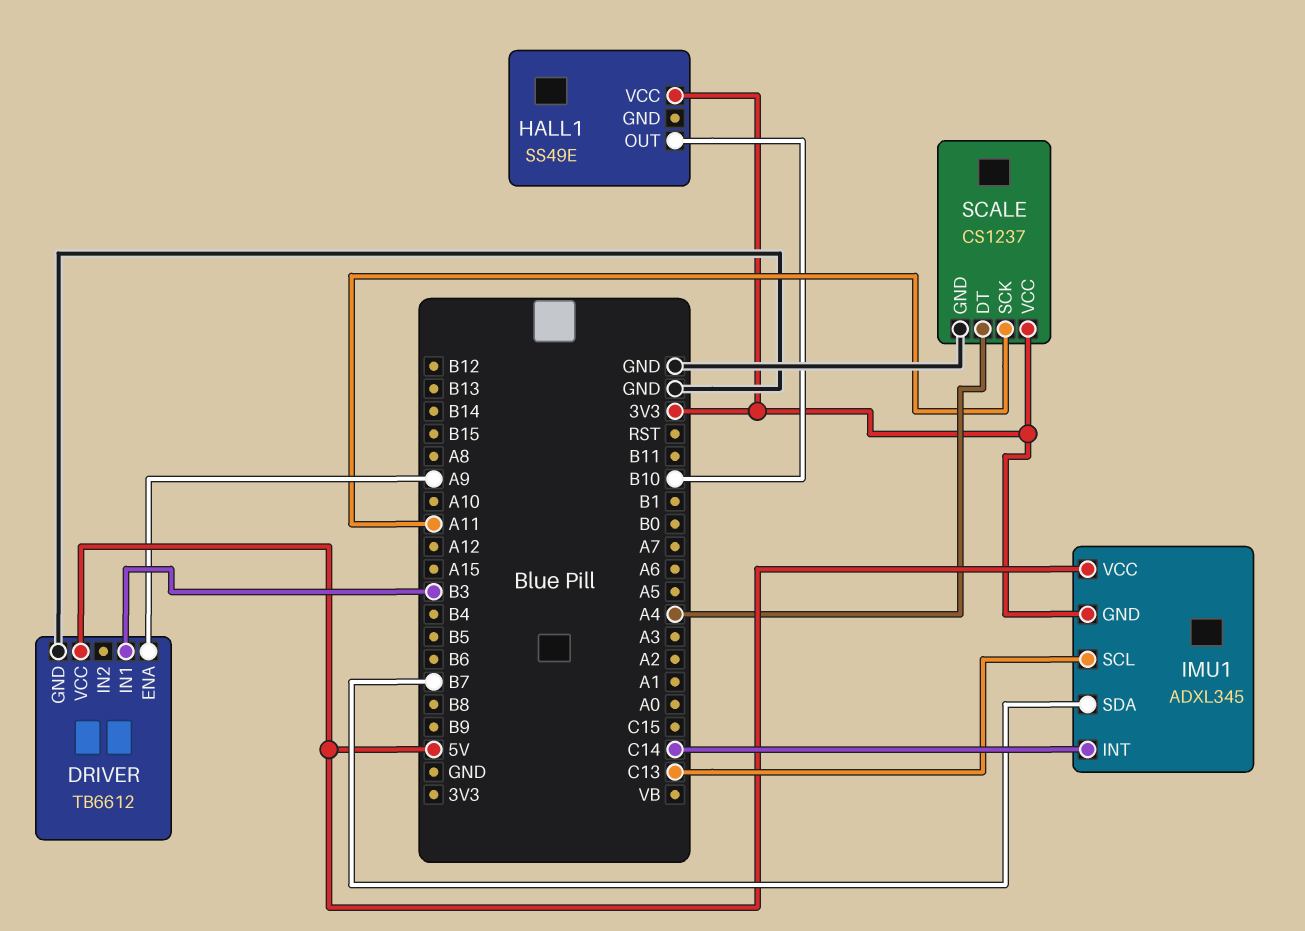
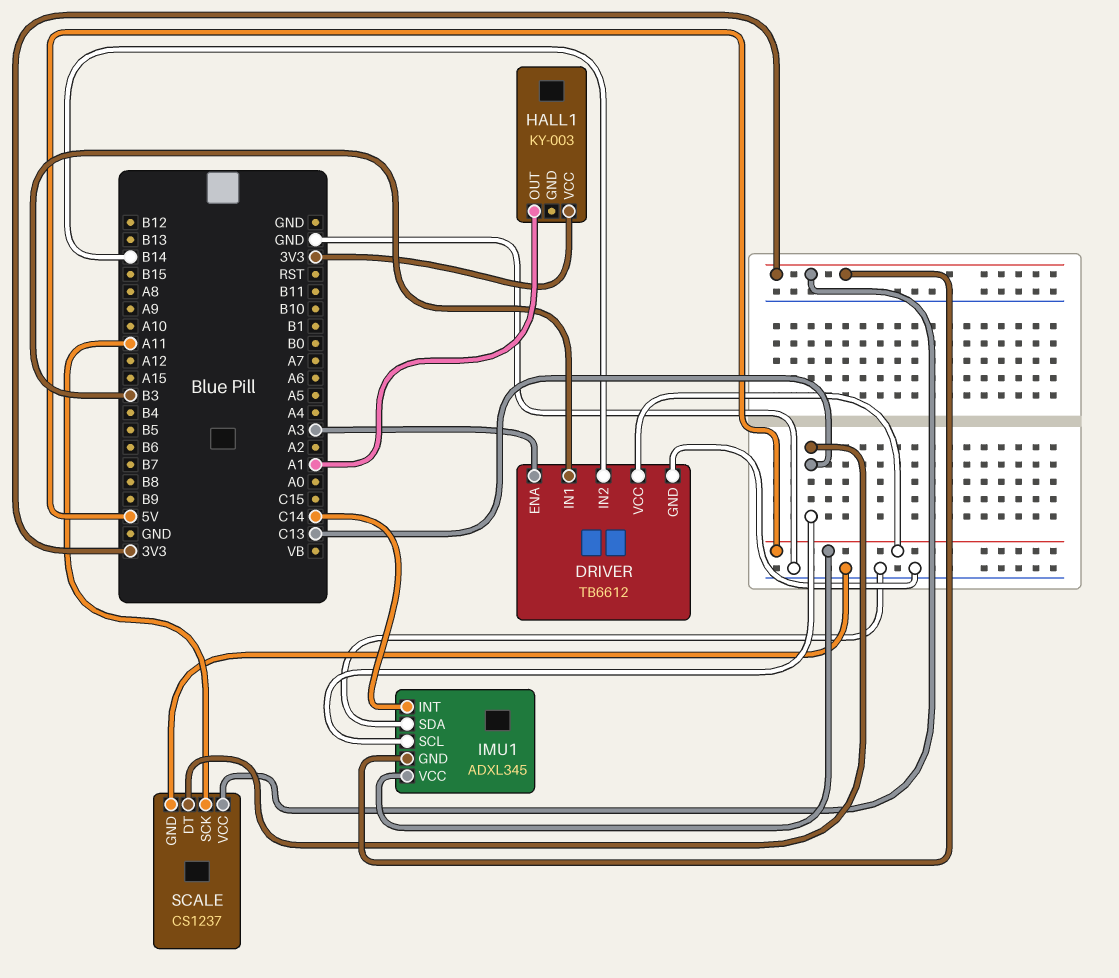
DRIVER pin ENA: A9 -> A3
DRIVER pin IN2: none -> B14
HALL1: SS49E -> KY-003
HALL1 pin OUT: B10 -> A1
IMU1 pin SDA: B7 -> GND
SCALE pin DT: A4 -> C13

